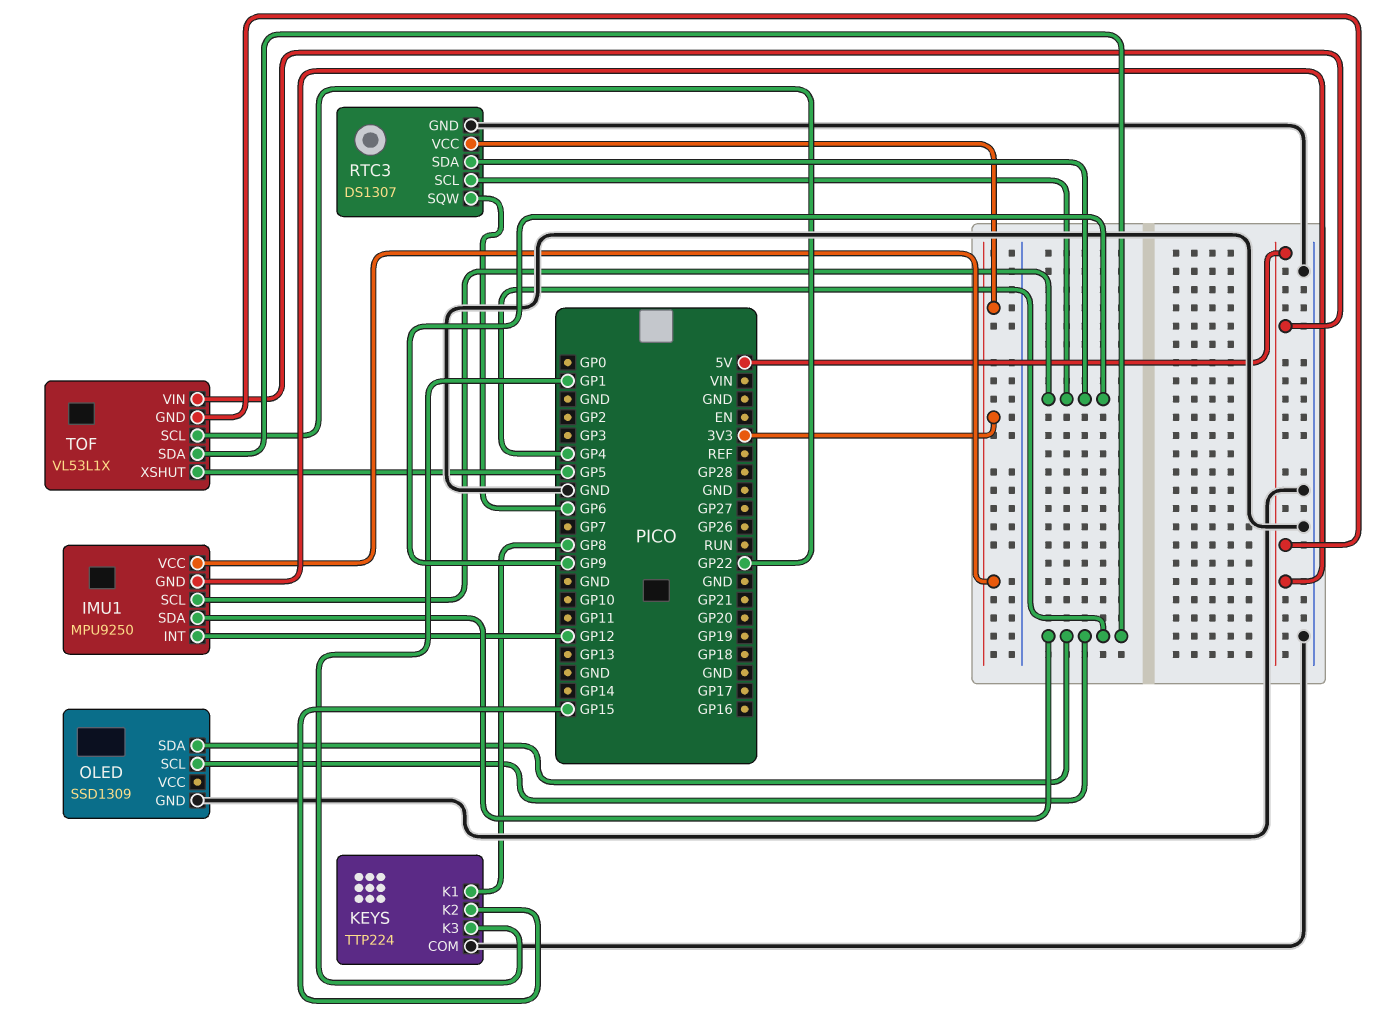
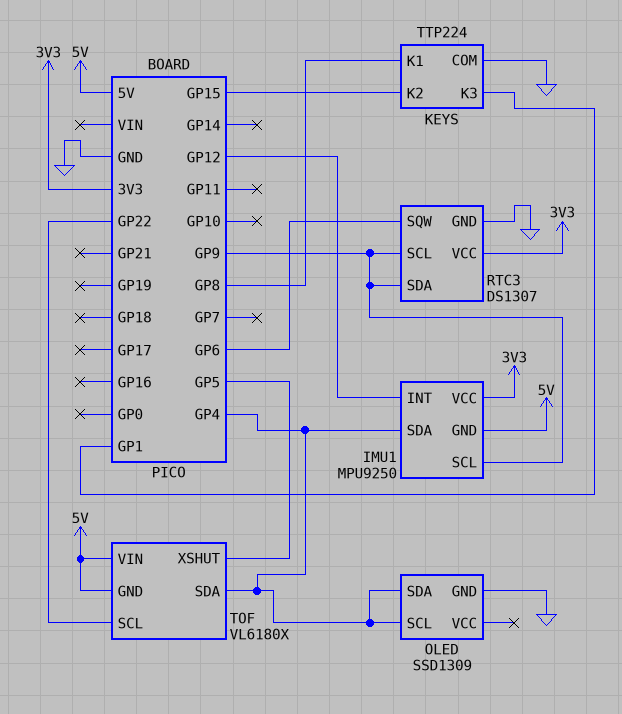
TOF: VL53L1X -> VL6180X

